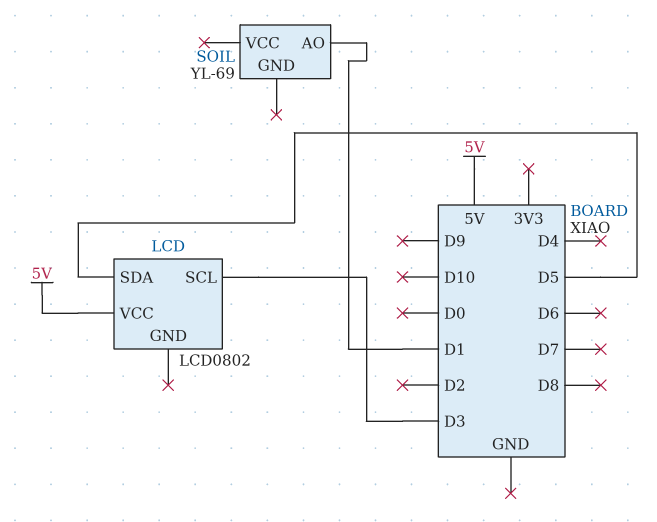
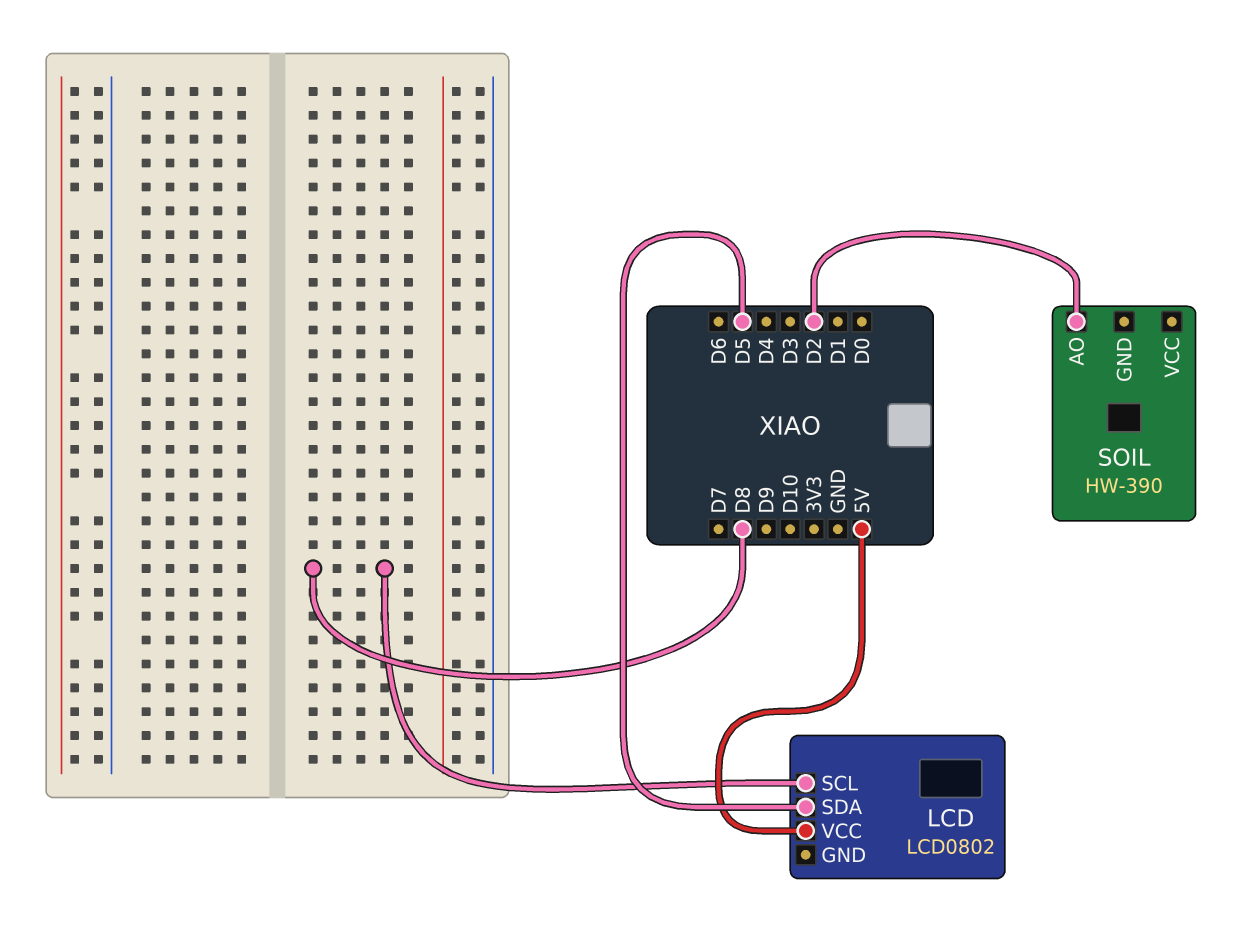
LCD pin SCL: D3 -> D8
SOIL: YL-69 -> HW-390
SOIL pin AO: D1 -> D2

